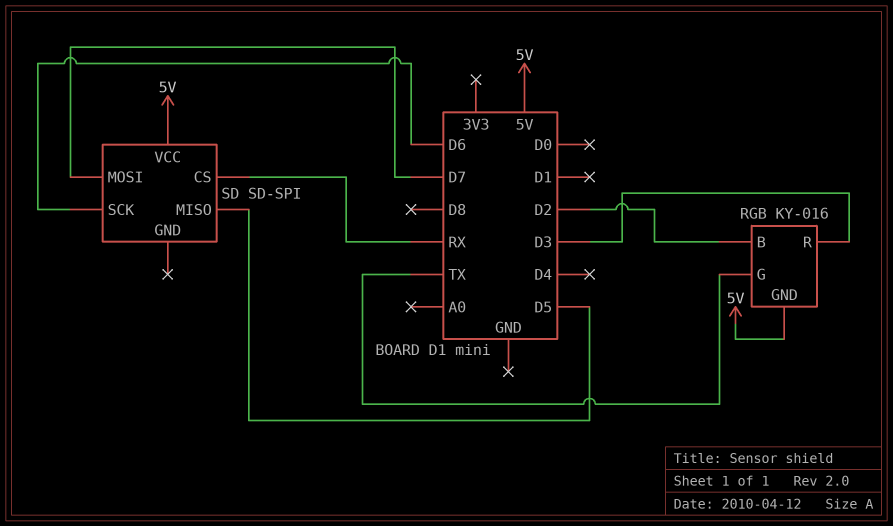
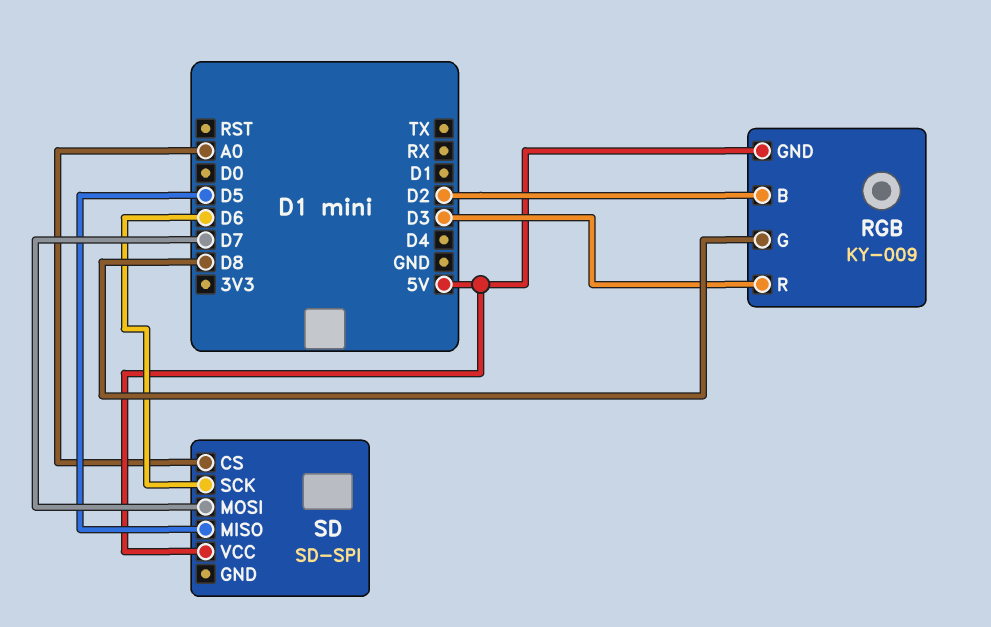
RGB: KY-016 -> KY-009
RGB pin G: TX -> D8
SD pin CS: RX -> A0

